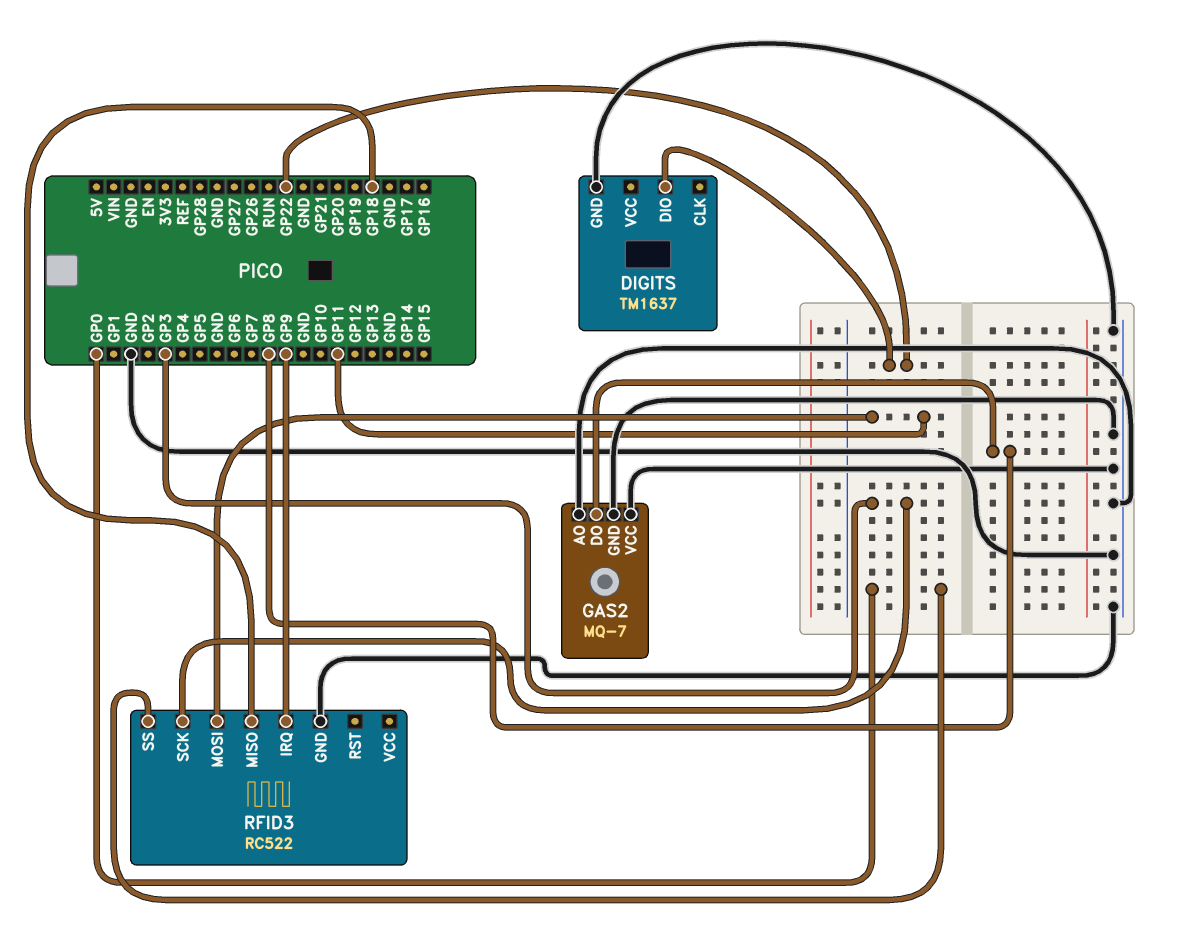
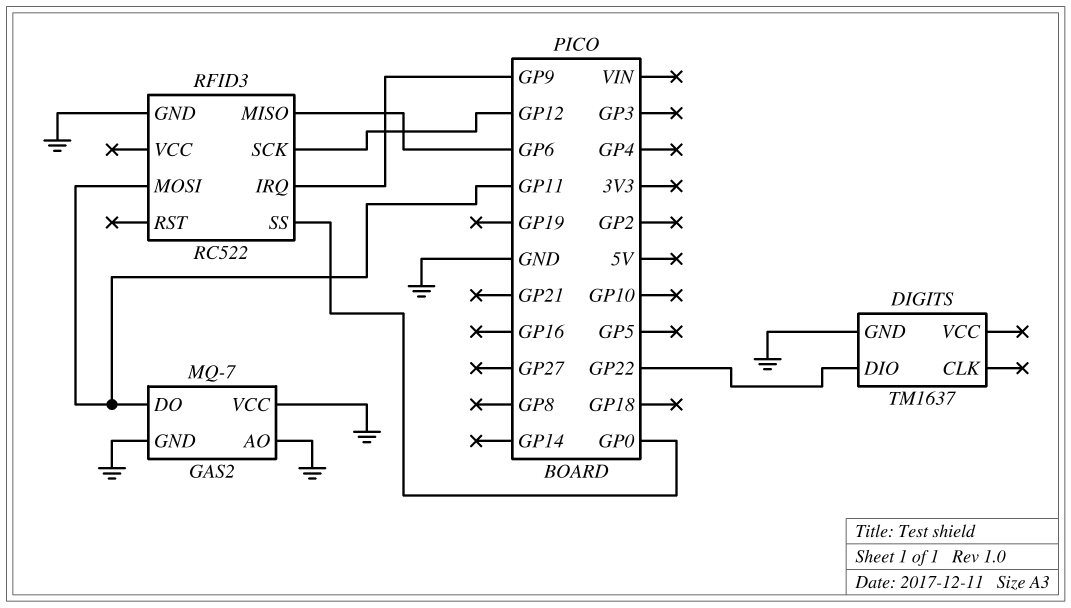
GAS2 pin DO: GP8 -> GP11
RFID3 pin MISO: GP18 -> GP6
RFID3 pin SCK: GP3 -> GP12

